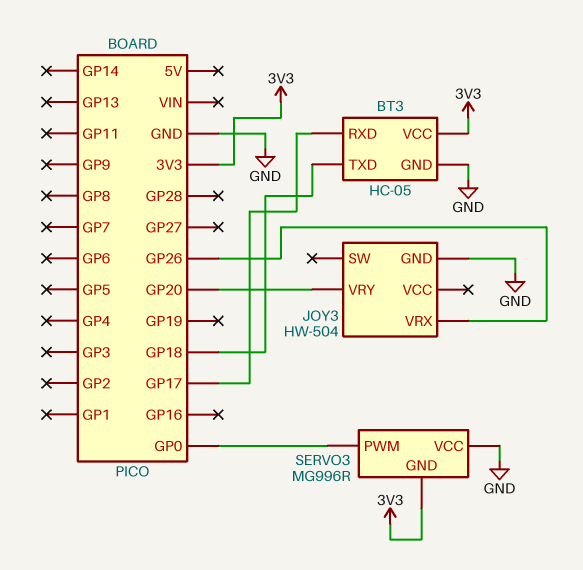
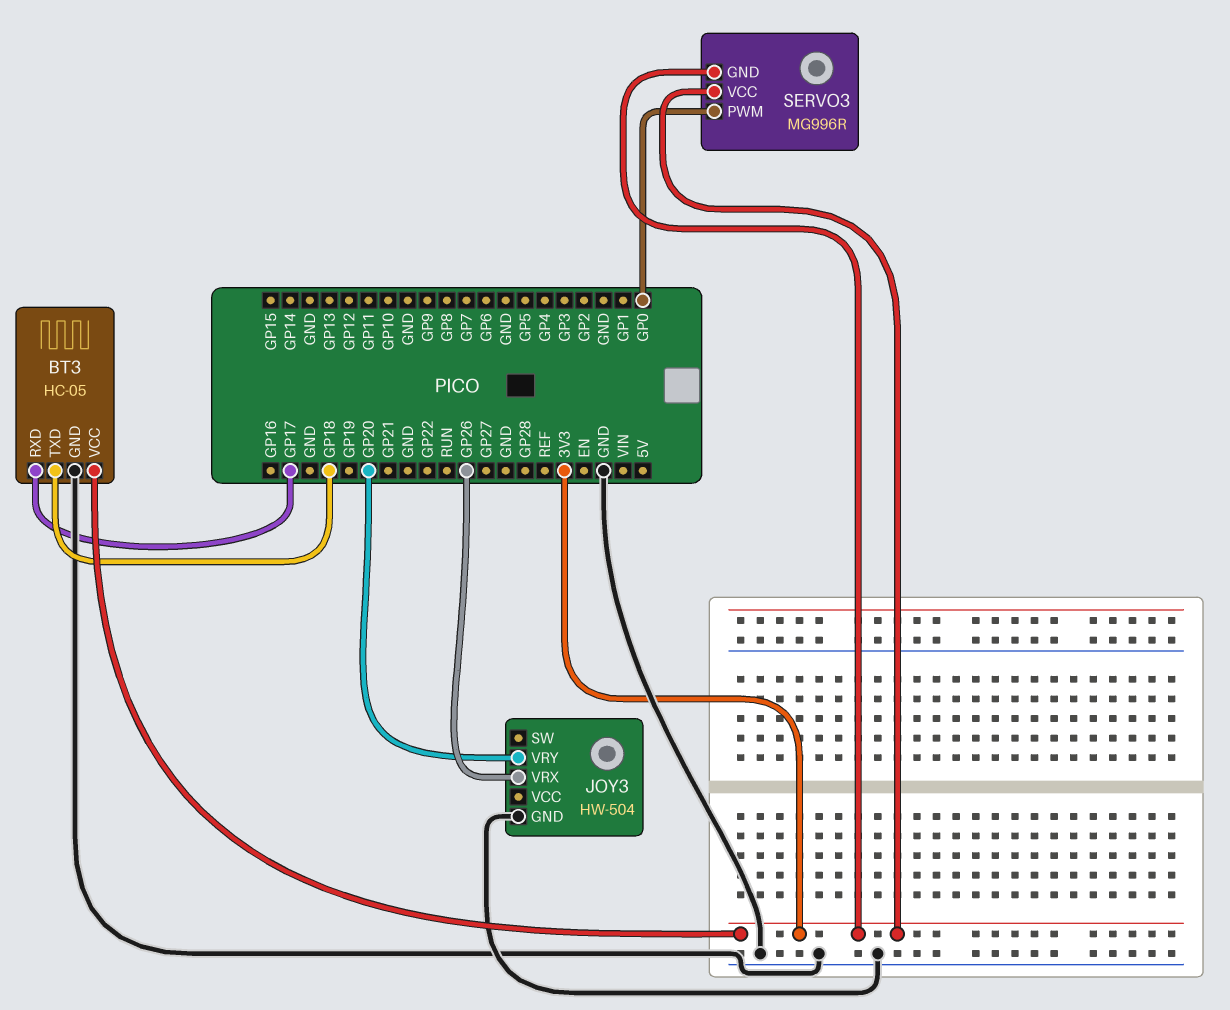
SERVO3 pin VCC: GND -> 3V3

